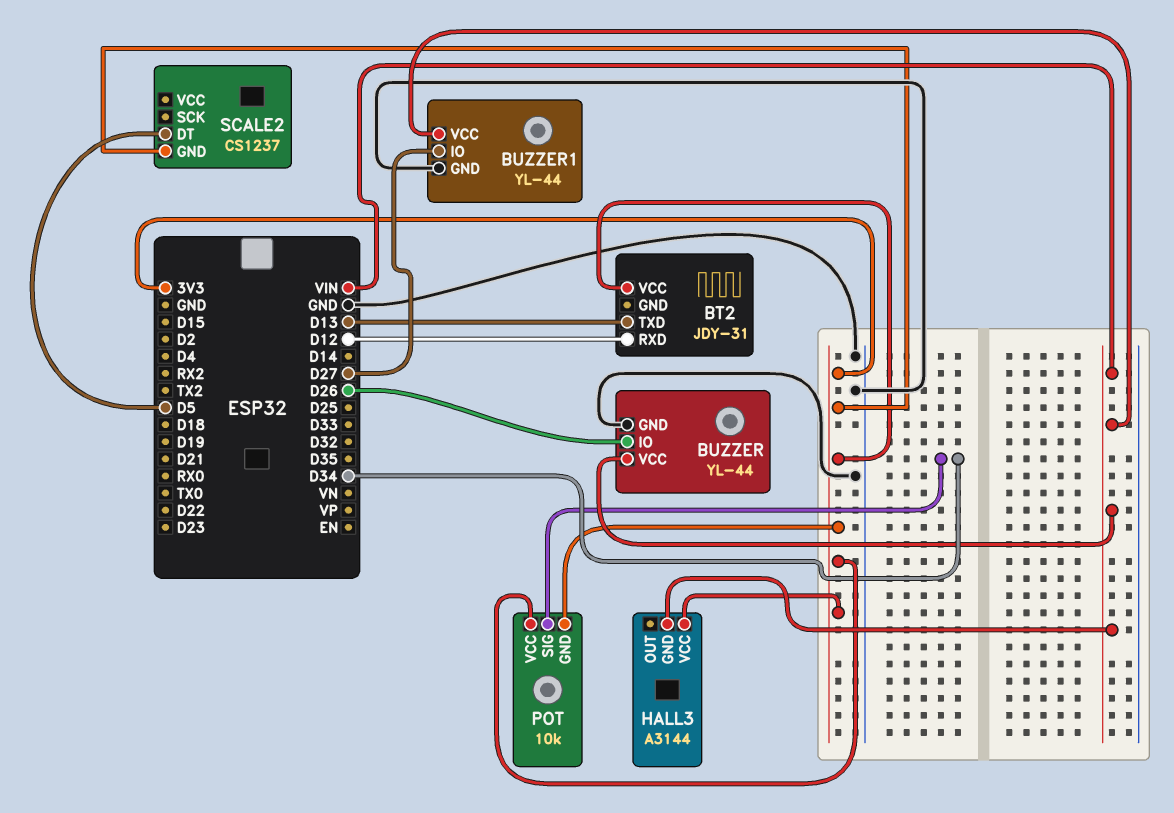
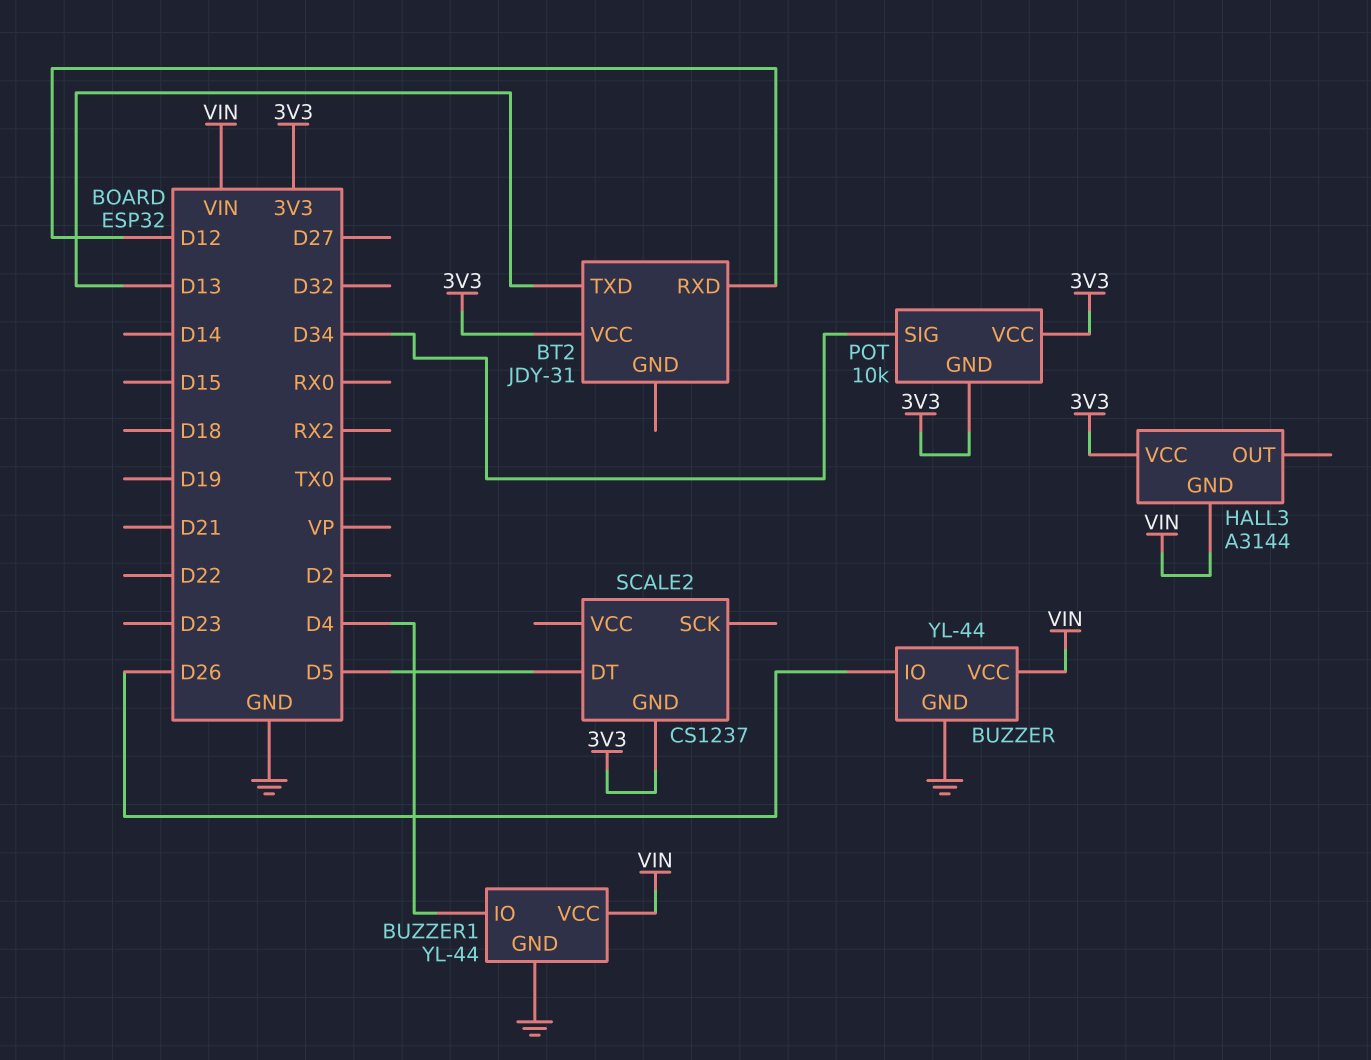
BUZZER1 pin IO: D27 -> D4

